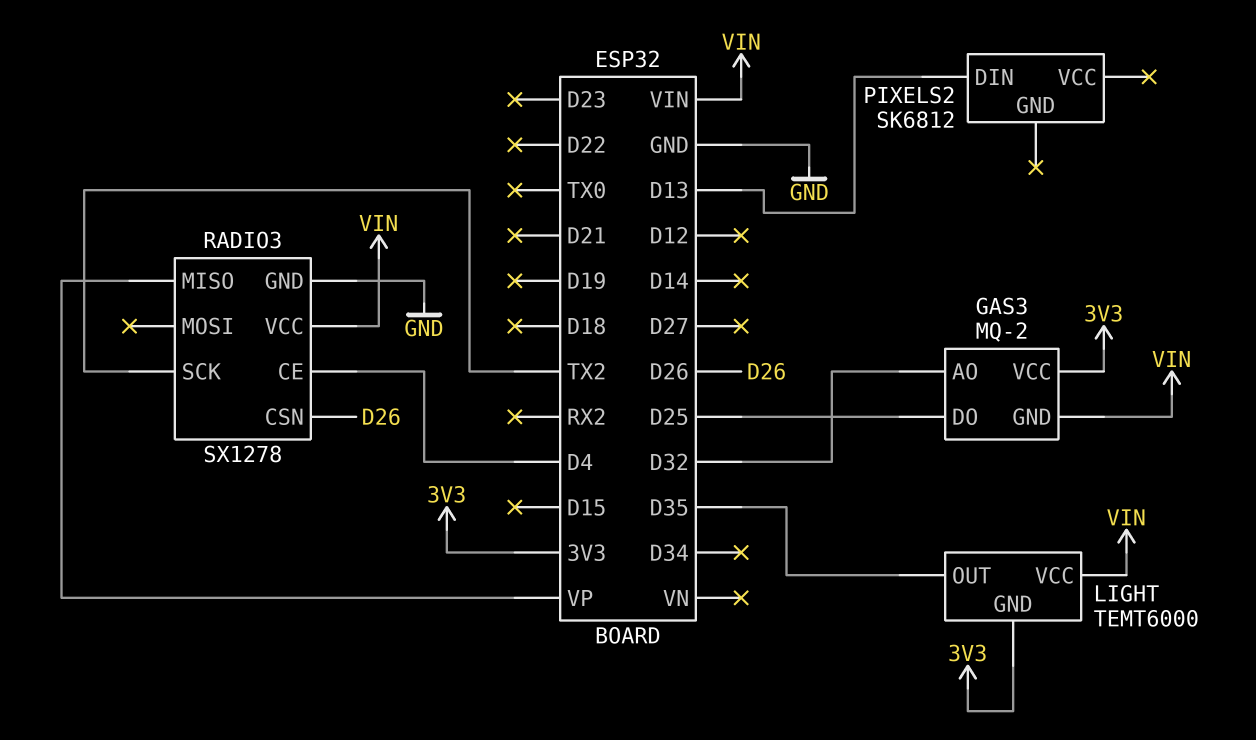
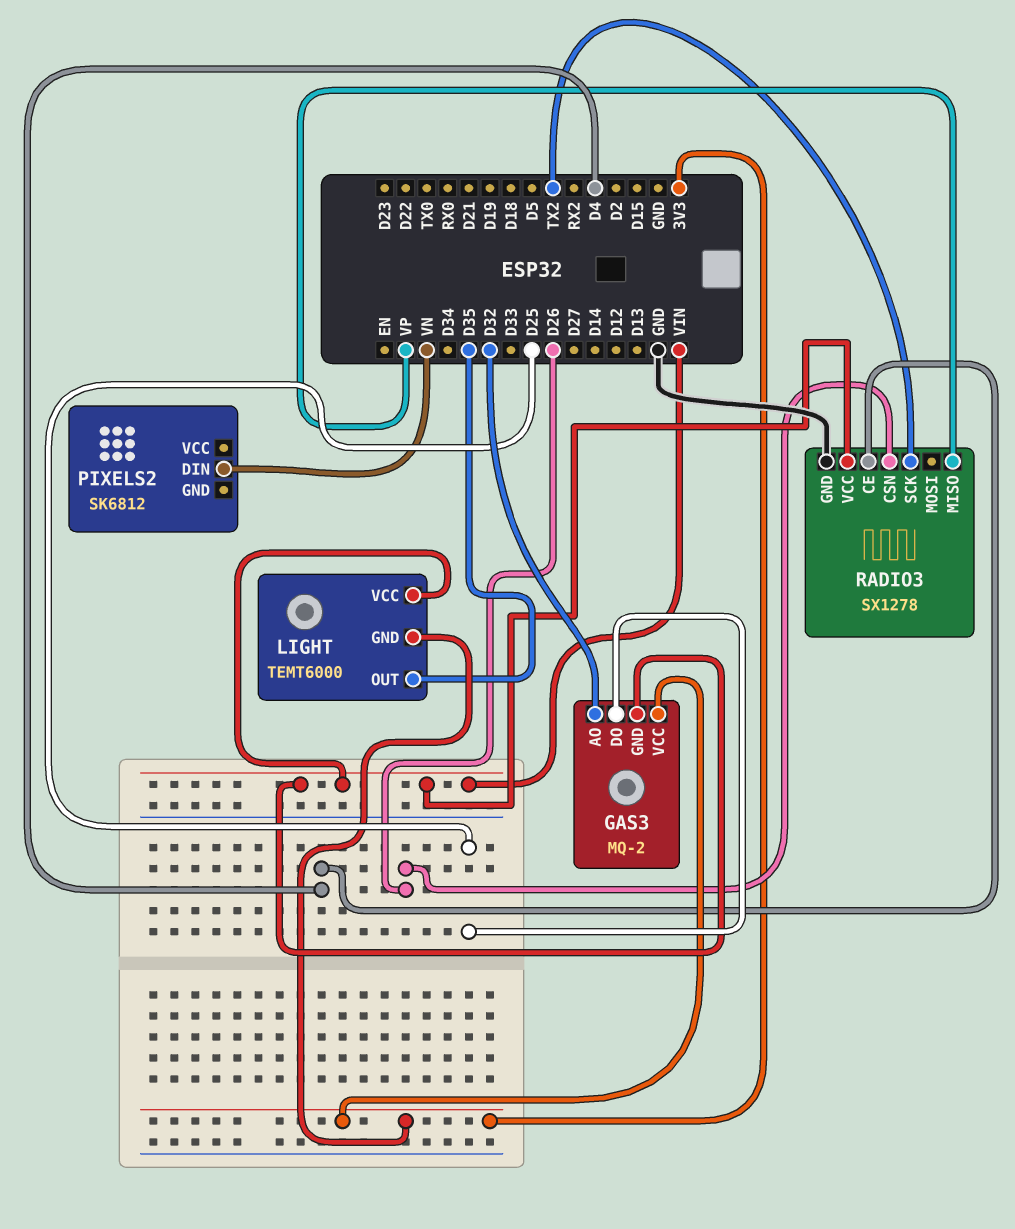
PIXELS2 pin DIN: D13 -> VN

